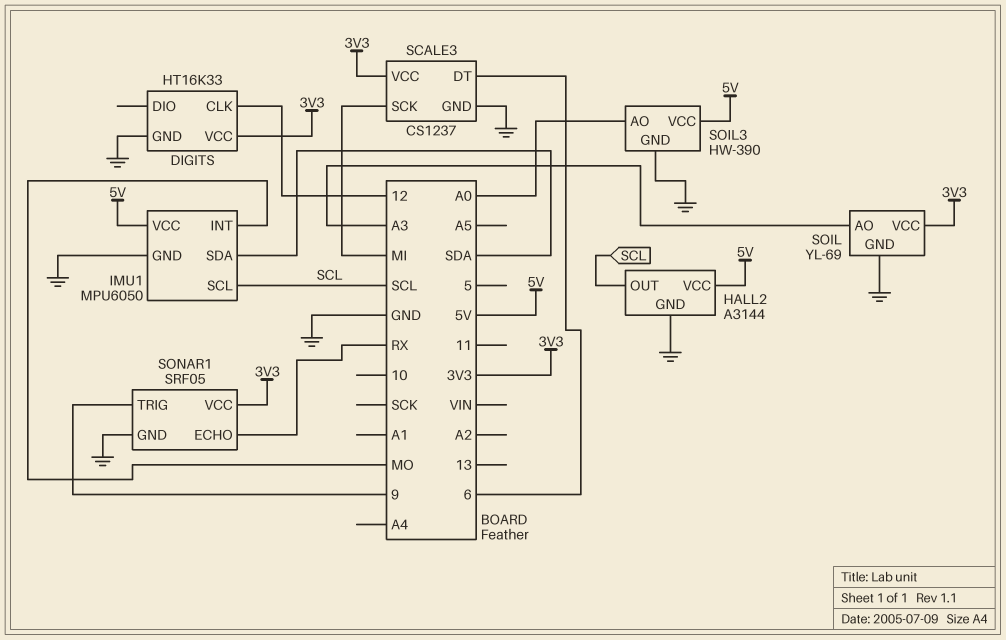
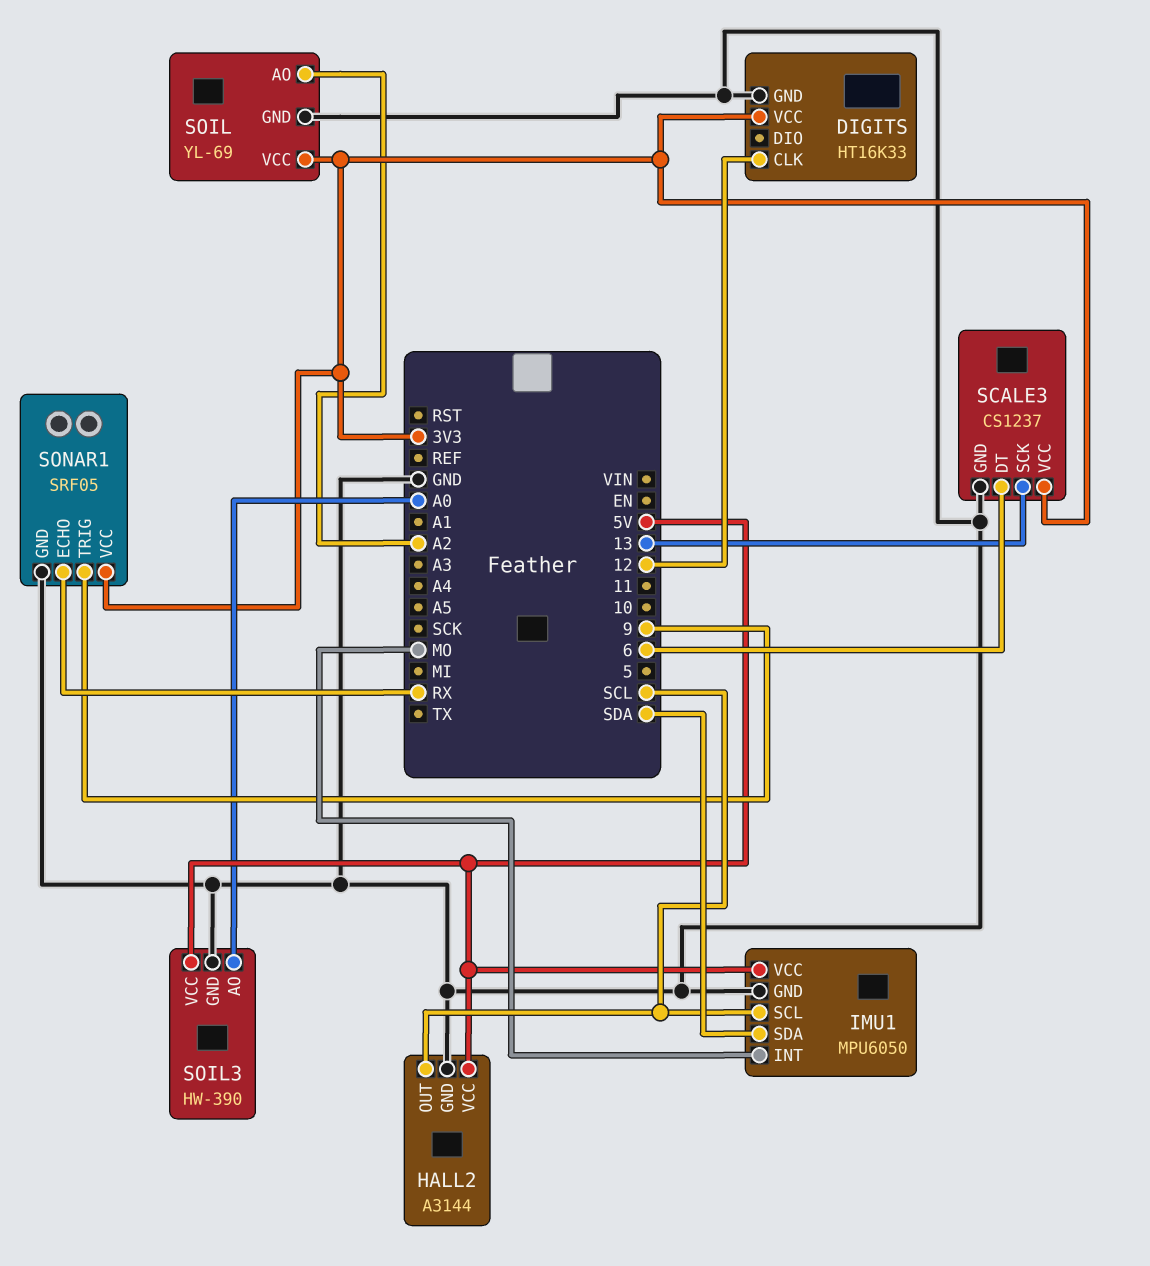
SCALE3 pin SCK: MI -> 13
SOIL pin AO: A3 -> A2

